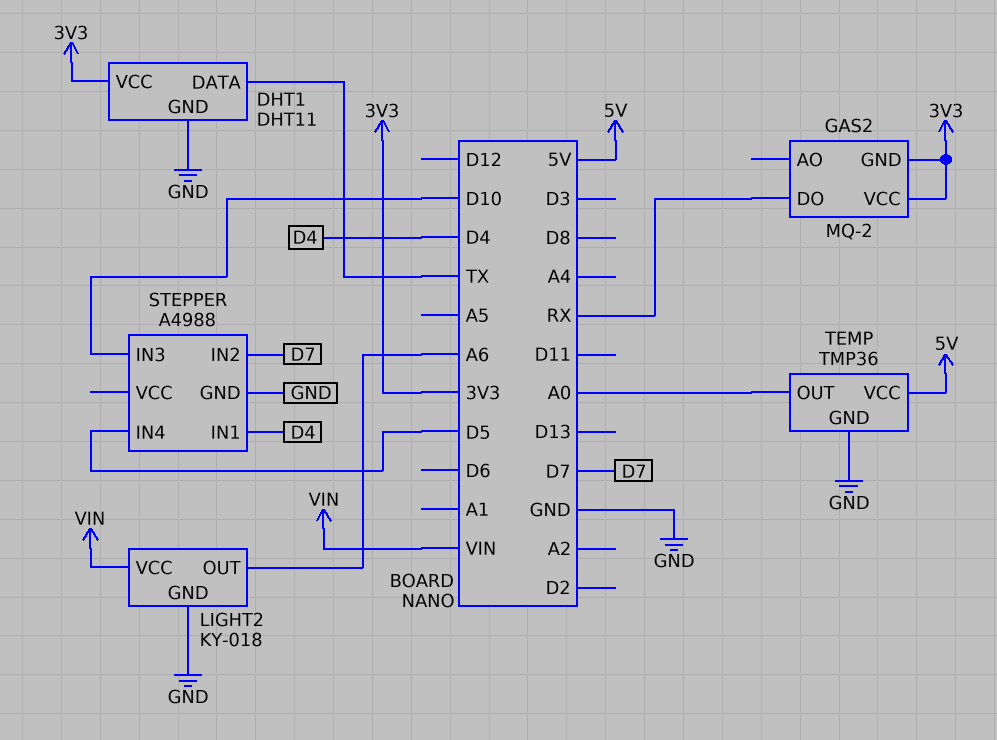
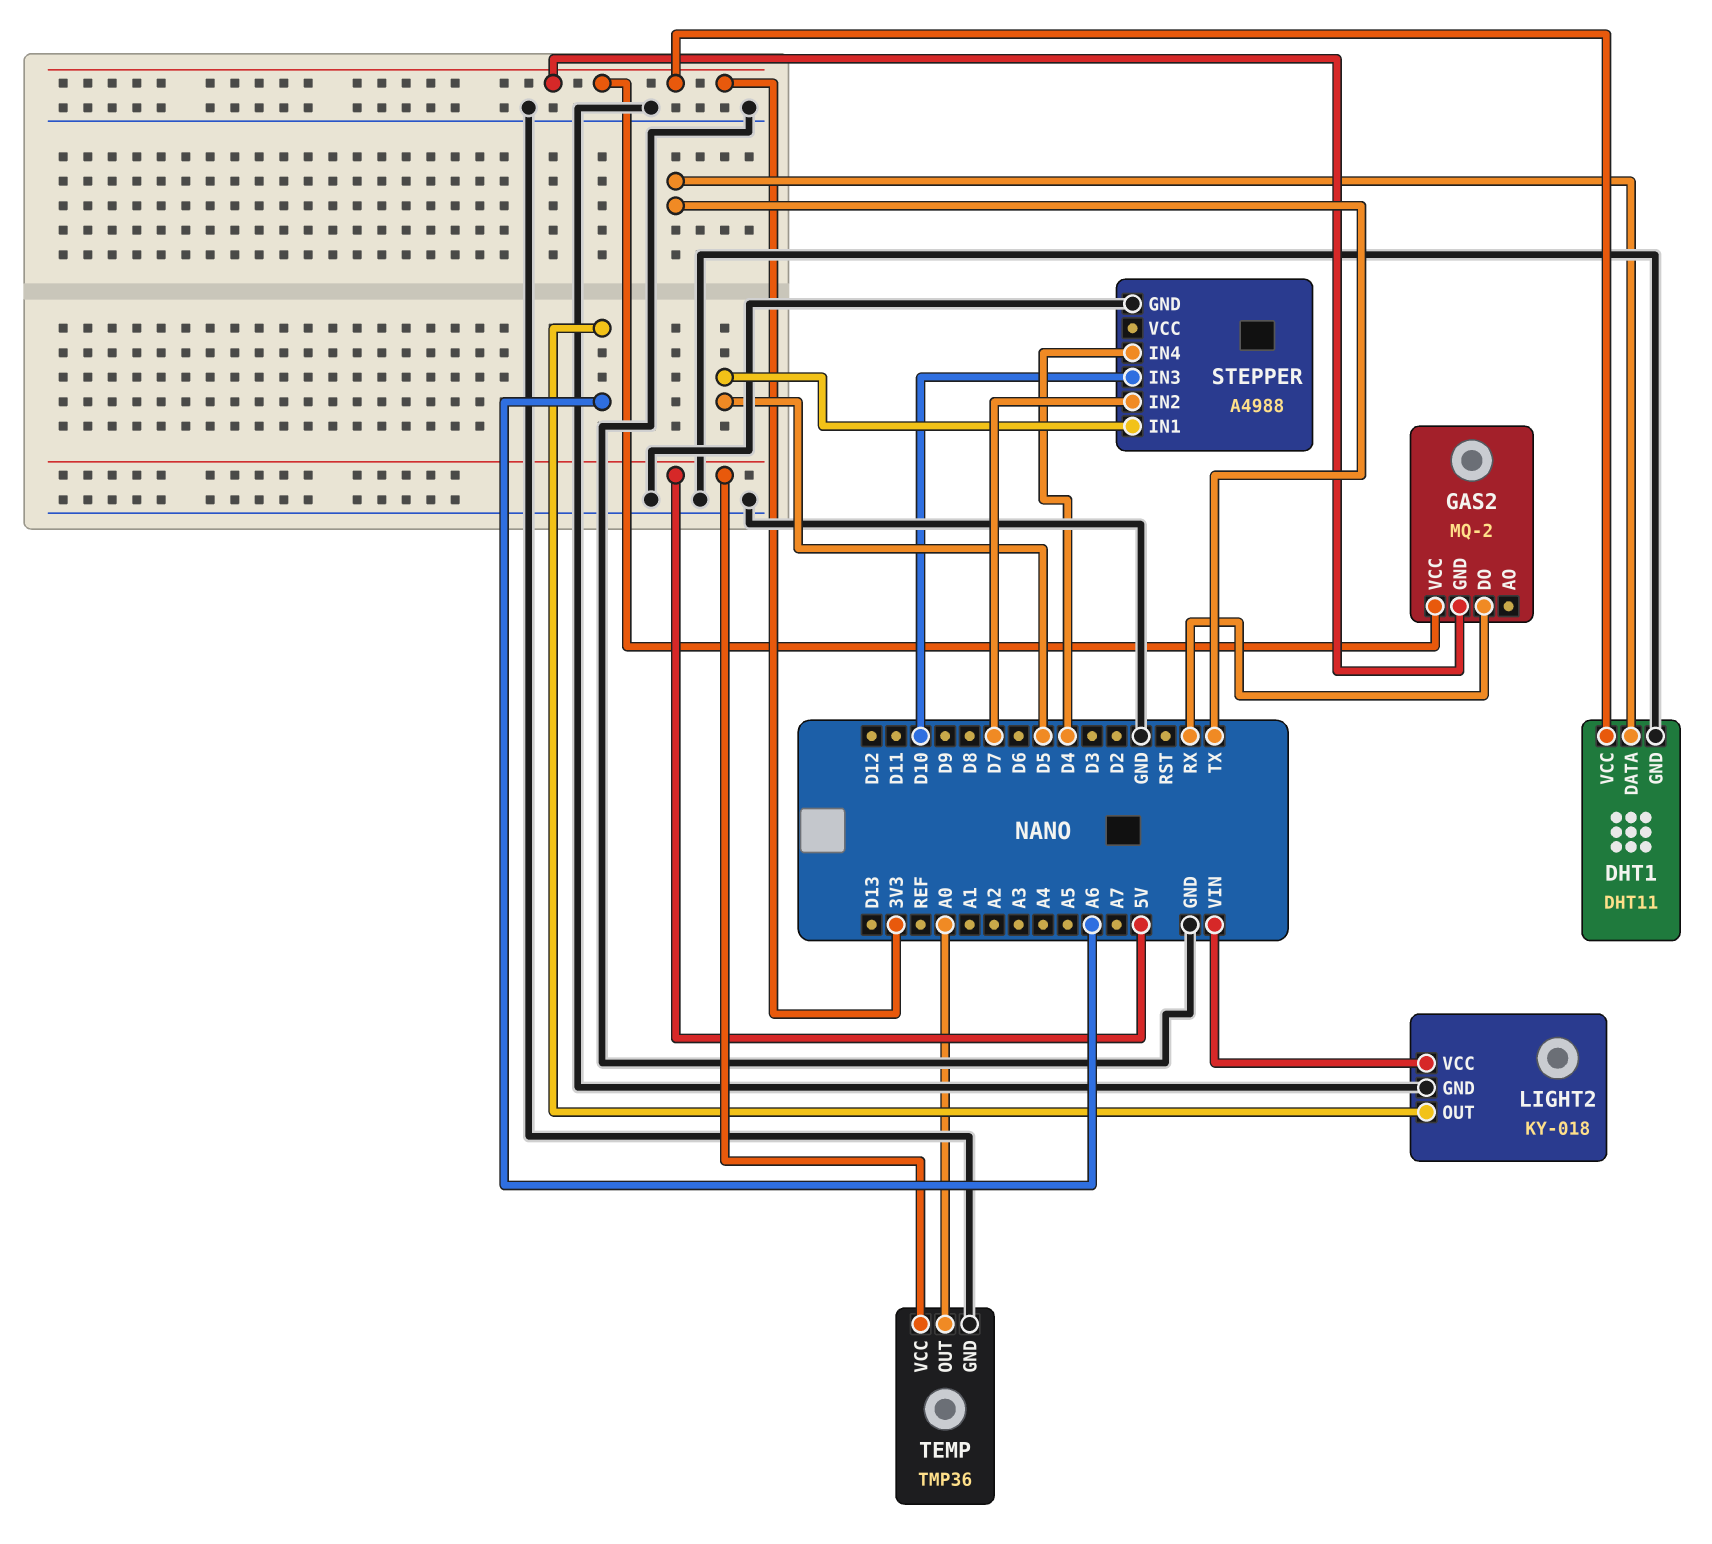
STEPPER pin IN1: D4 -> D5
STEPPER pin IN4: D5 -> D4

